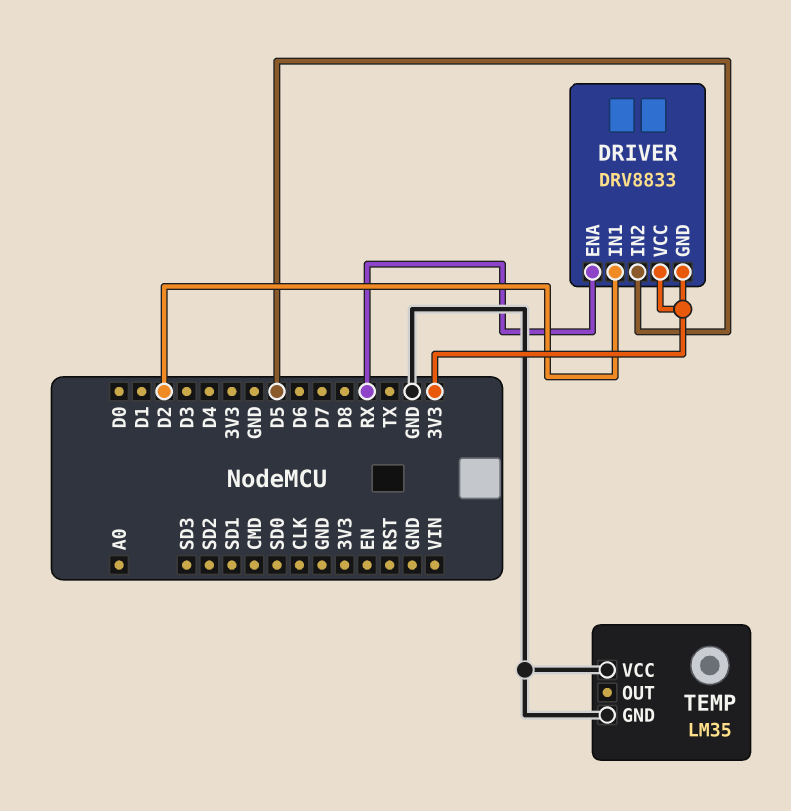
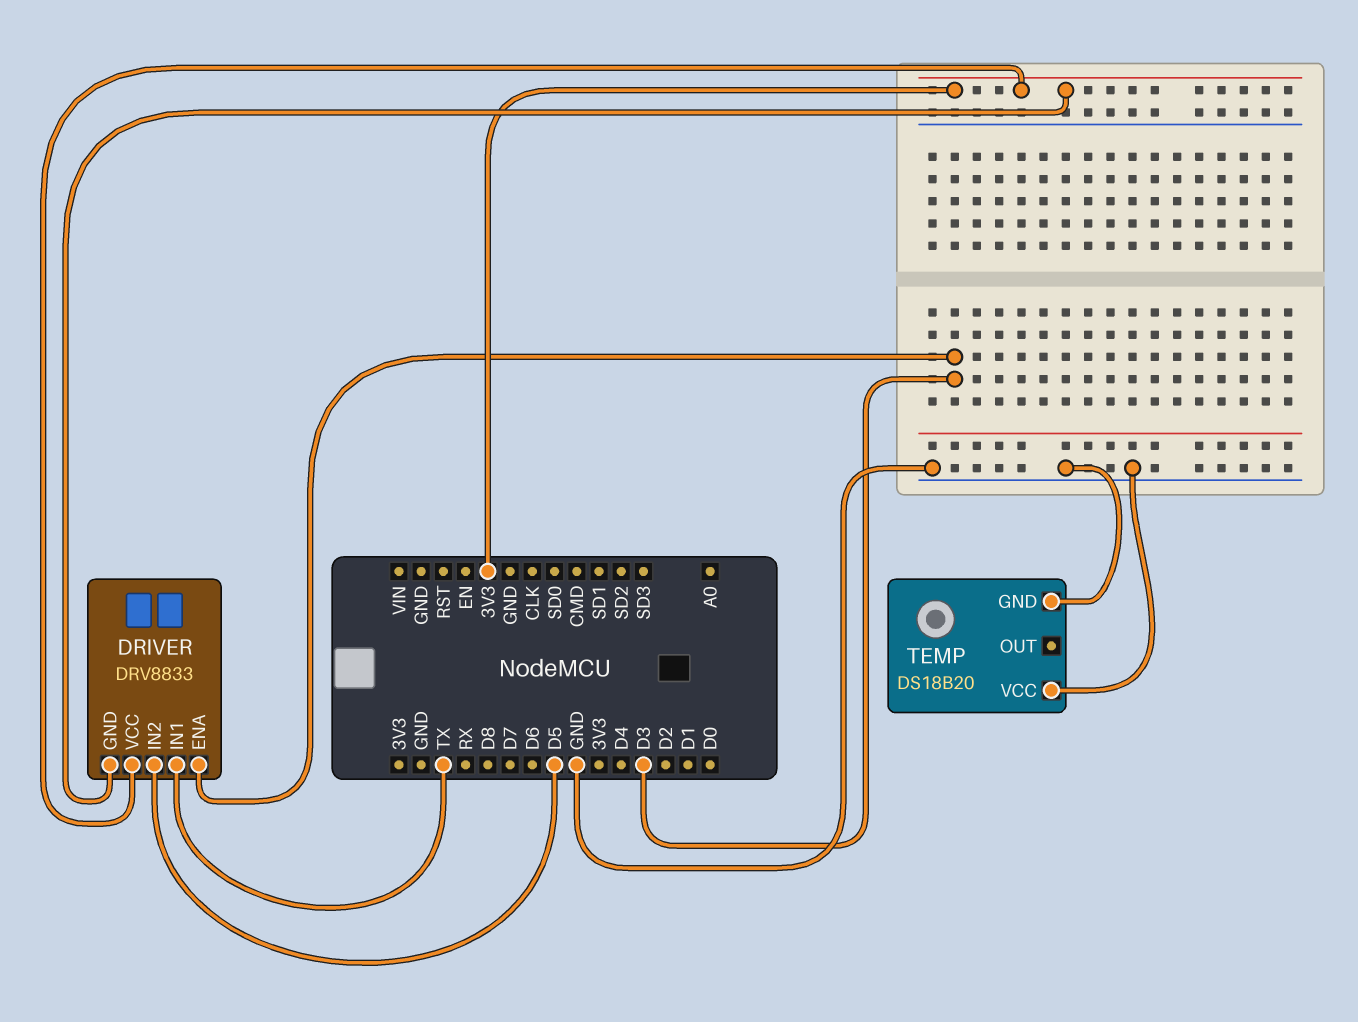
DRIVER pin ENA: RX -> D3
DRIVER pin IN1: D2 -> TX
TEMP: LM35 -> DS18B20

